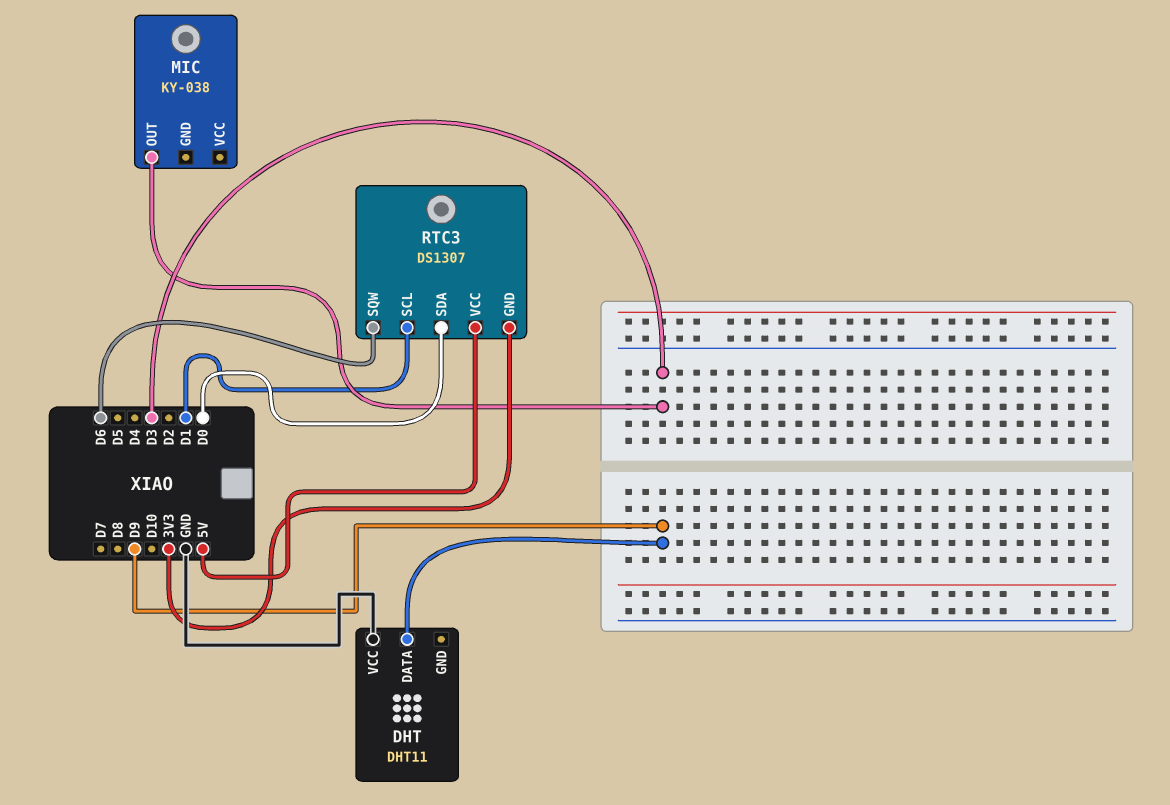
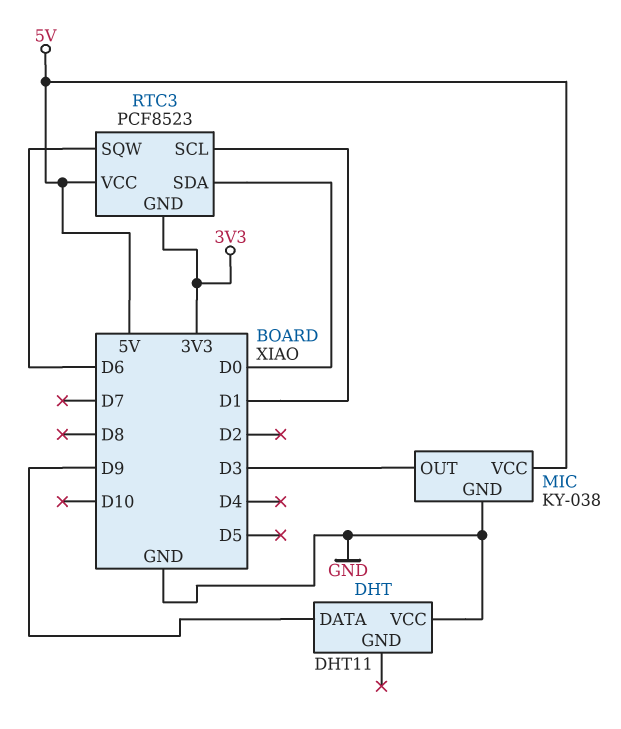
MIC pin GND: none -> GND
MIC pin VCC: none -> 5V
RTC3: DS1307 -> PCF8523

